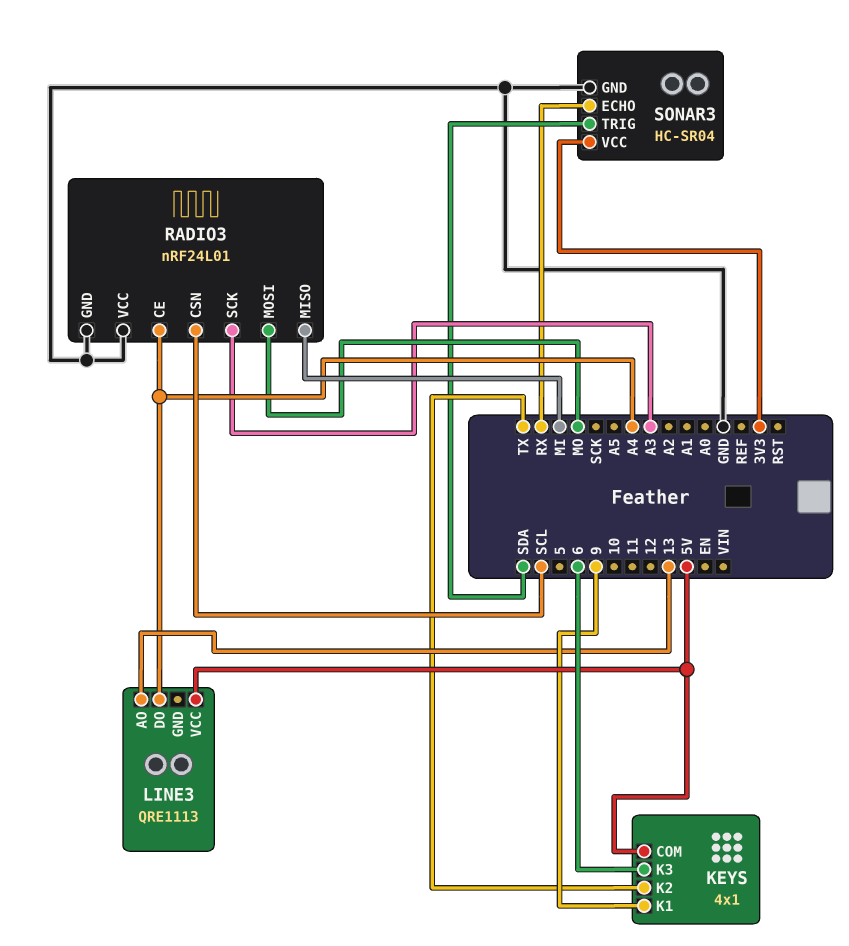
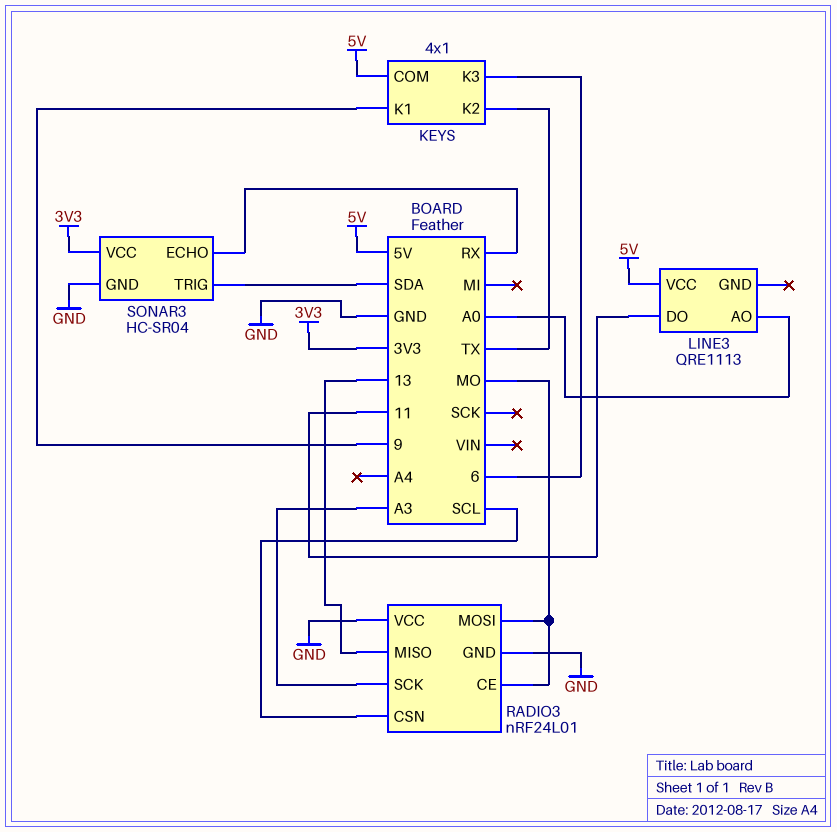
LINE3 pin AO: 13 -> A0
LINE3 pin DO: A4 -> 11
RADIO3 pin CE: A4 -> MO
RADIO3 pin MISO: MI -> 13

